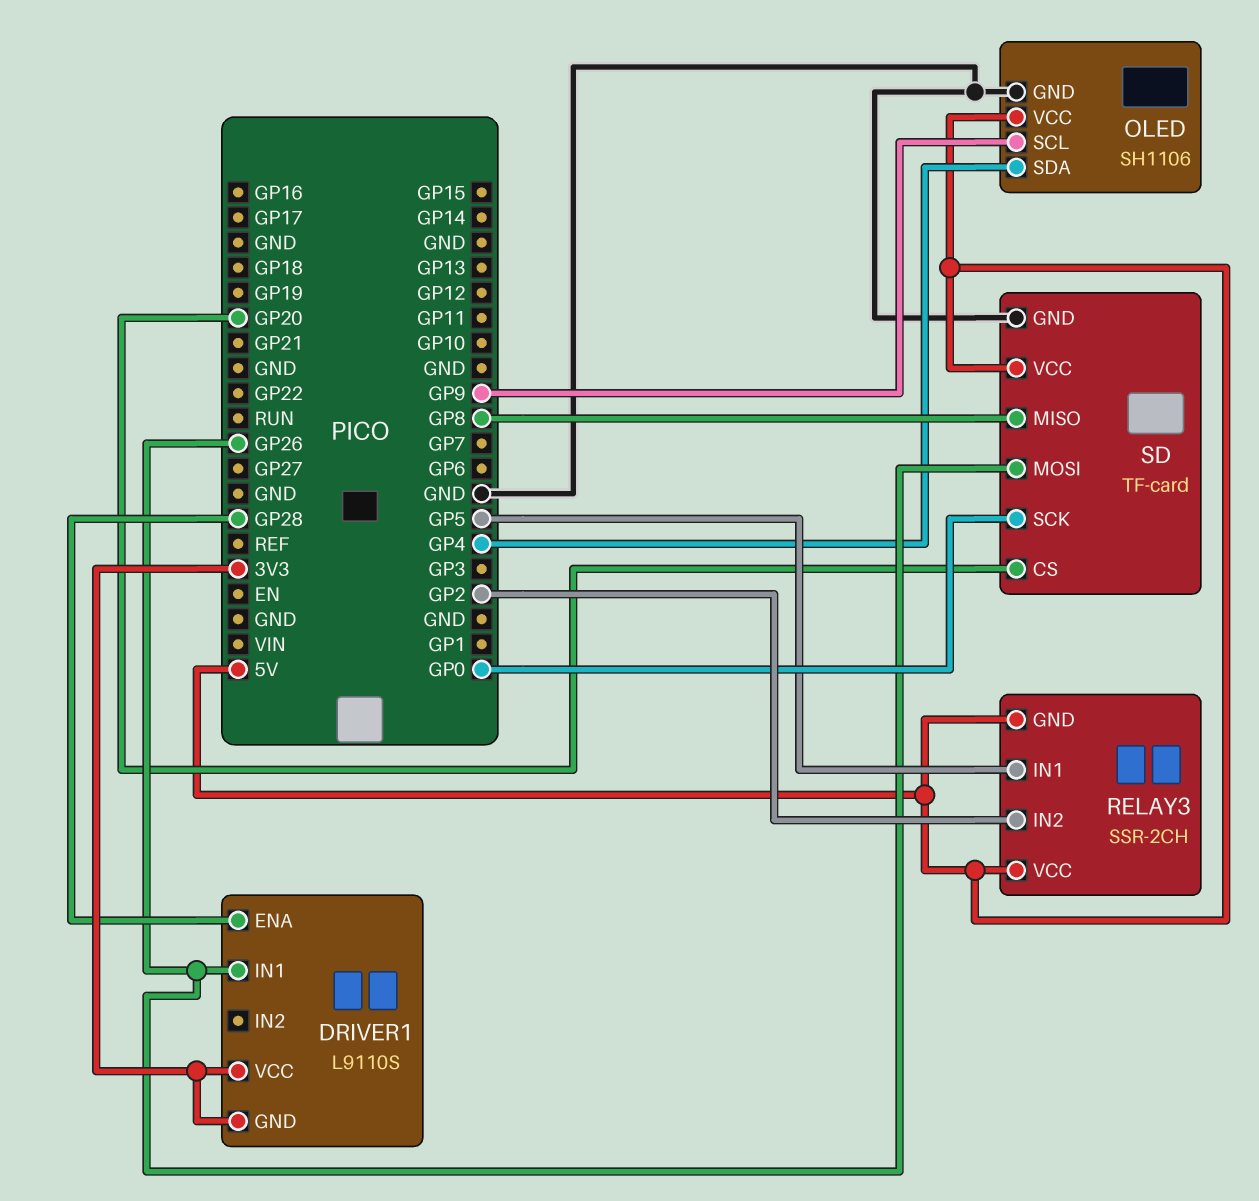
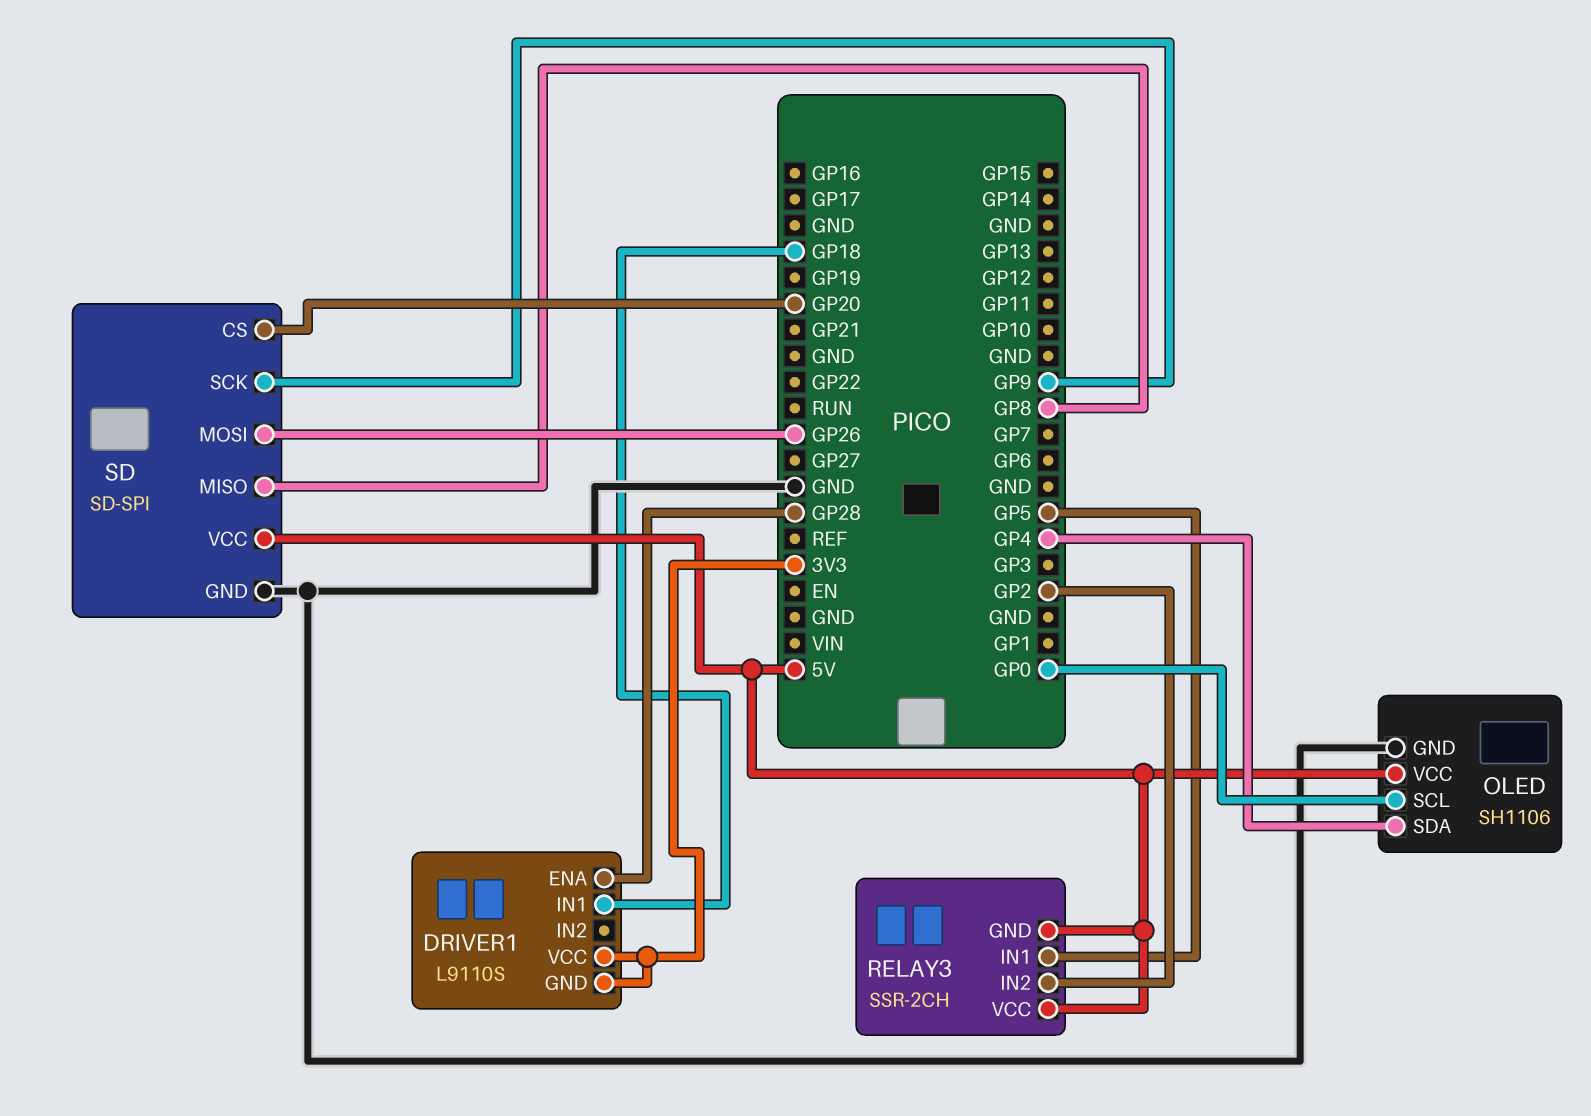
DRIVER1 pin IN1: GP26 -> GP18
OLED pin SCL: GP9 -> GP0
SD: TF-card -> SD-SPI
SD pin SCK: GP0 -> GP9

